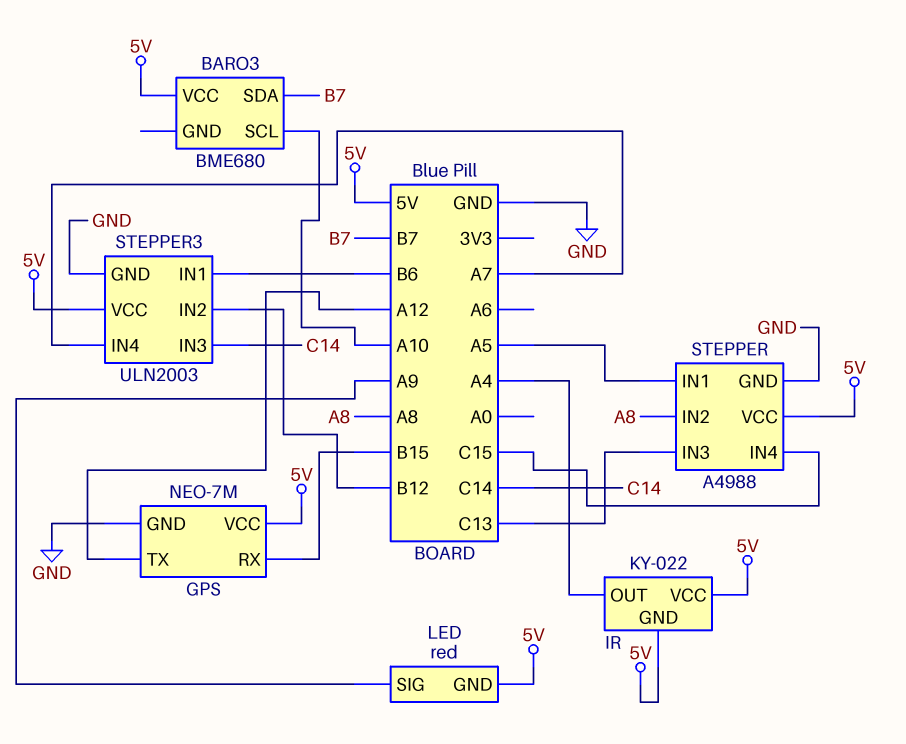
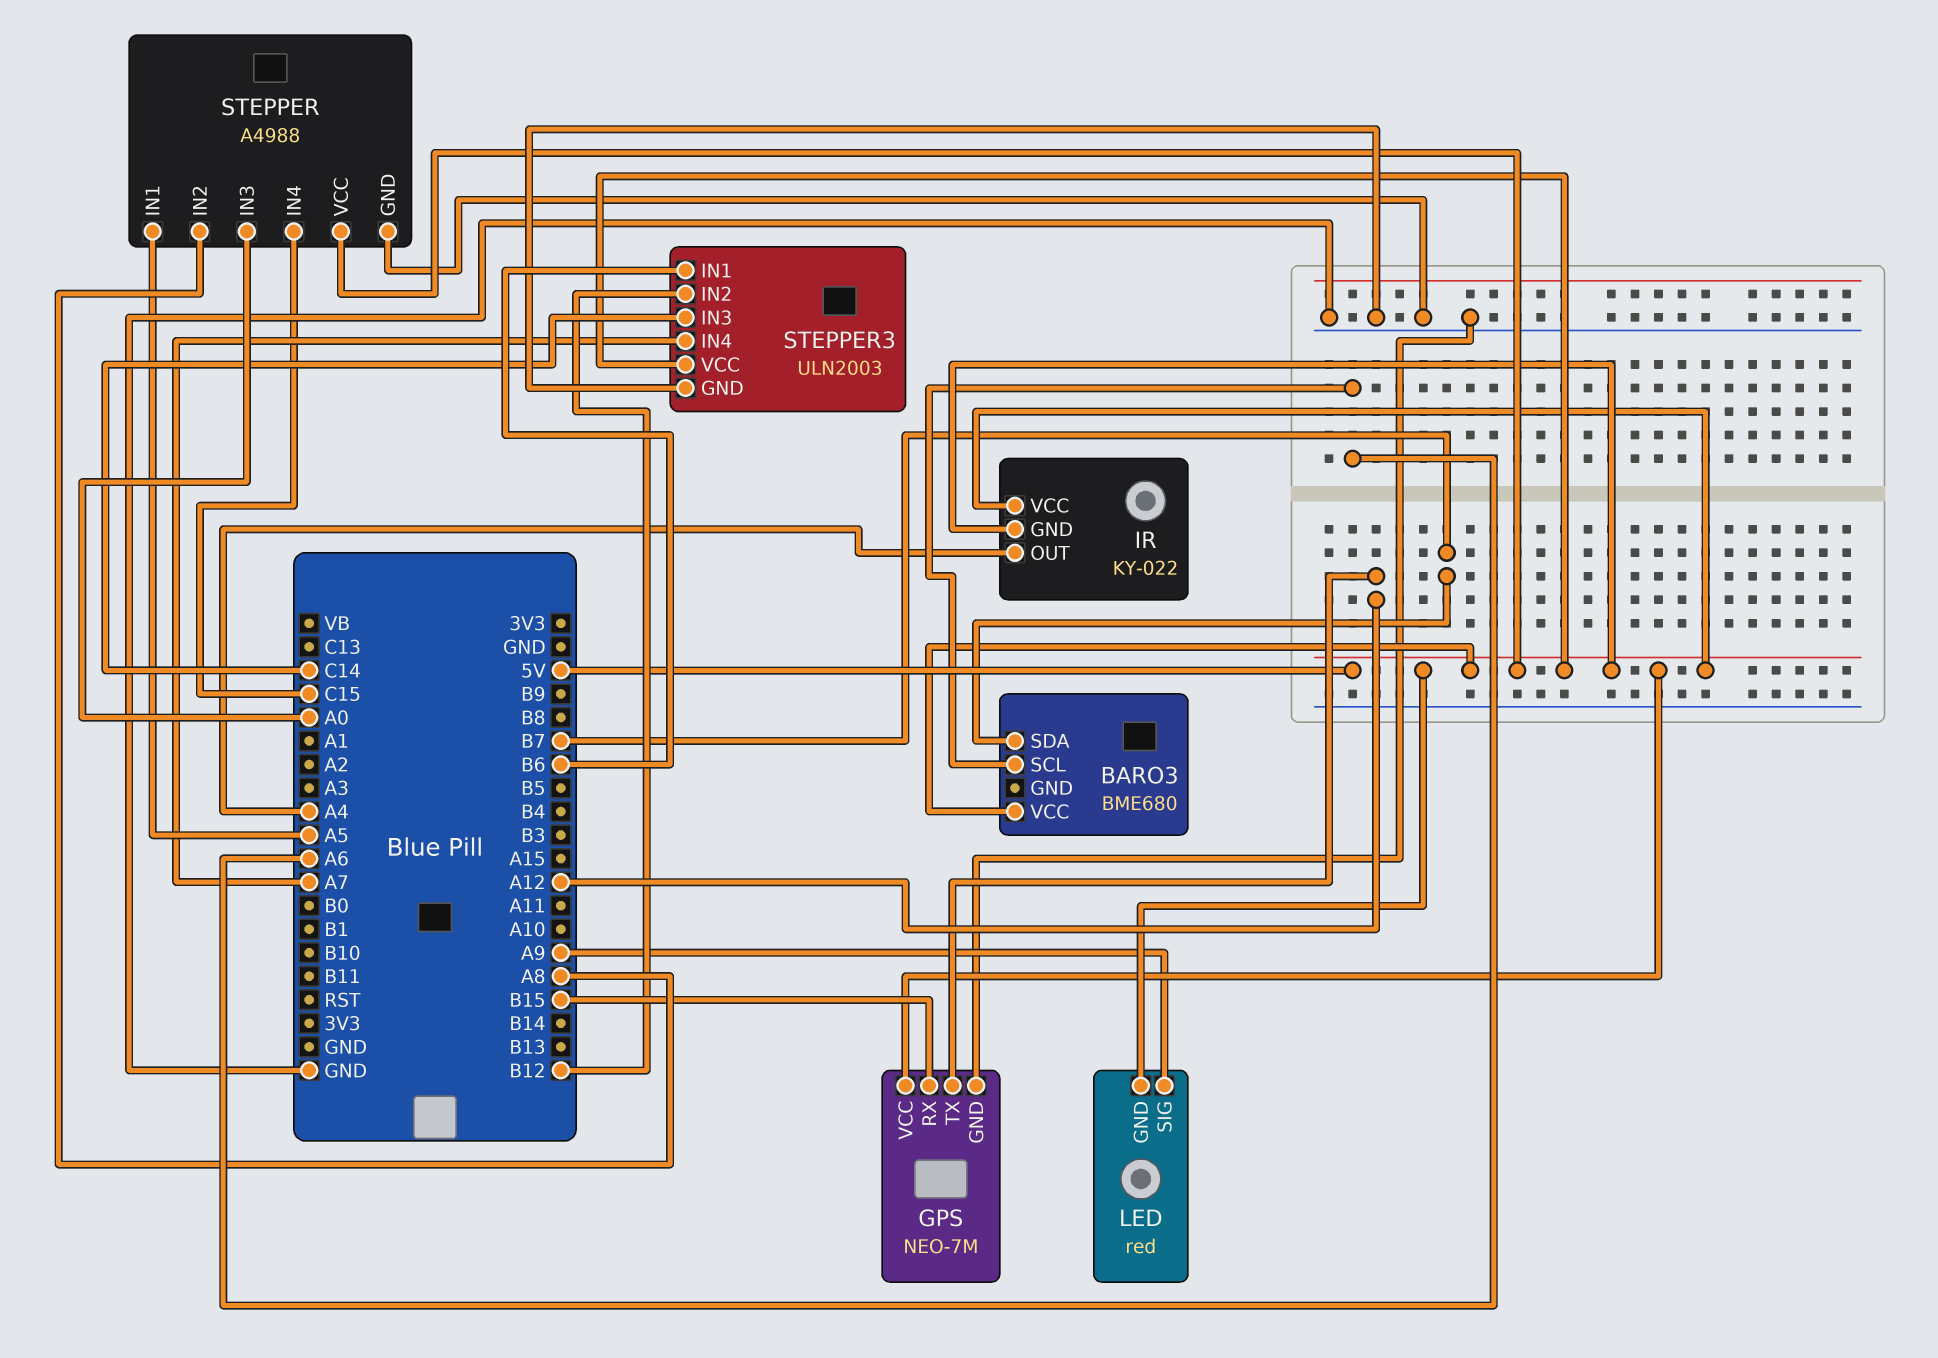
BARO3 pin SCL: A10 -> A6
STEPPER pin IN3: C13 -> A0

